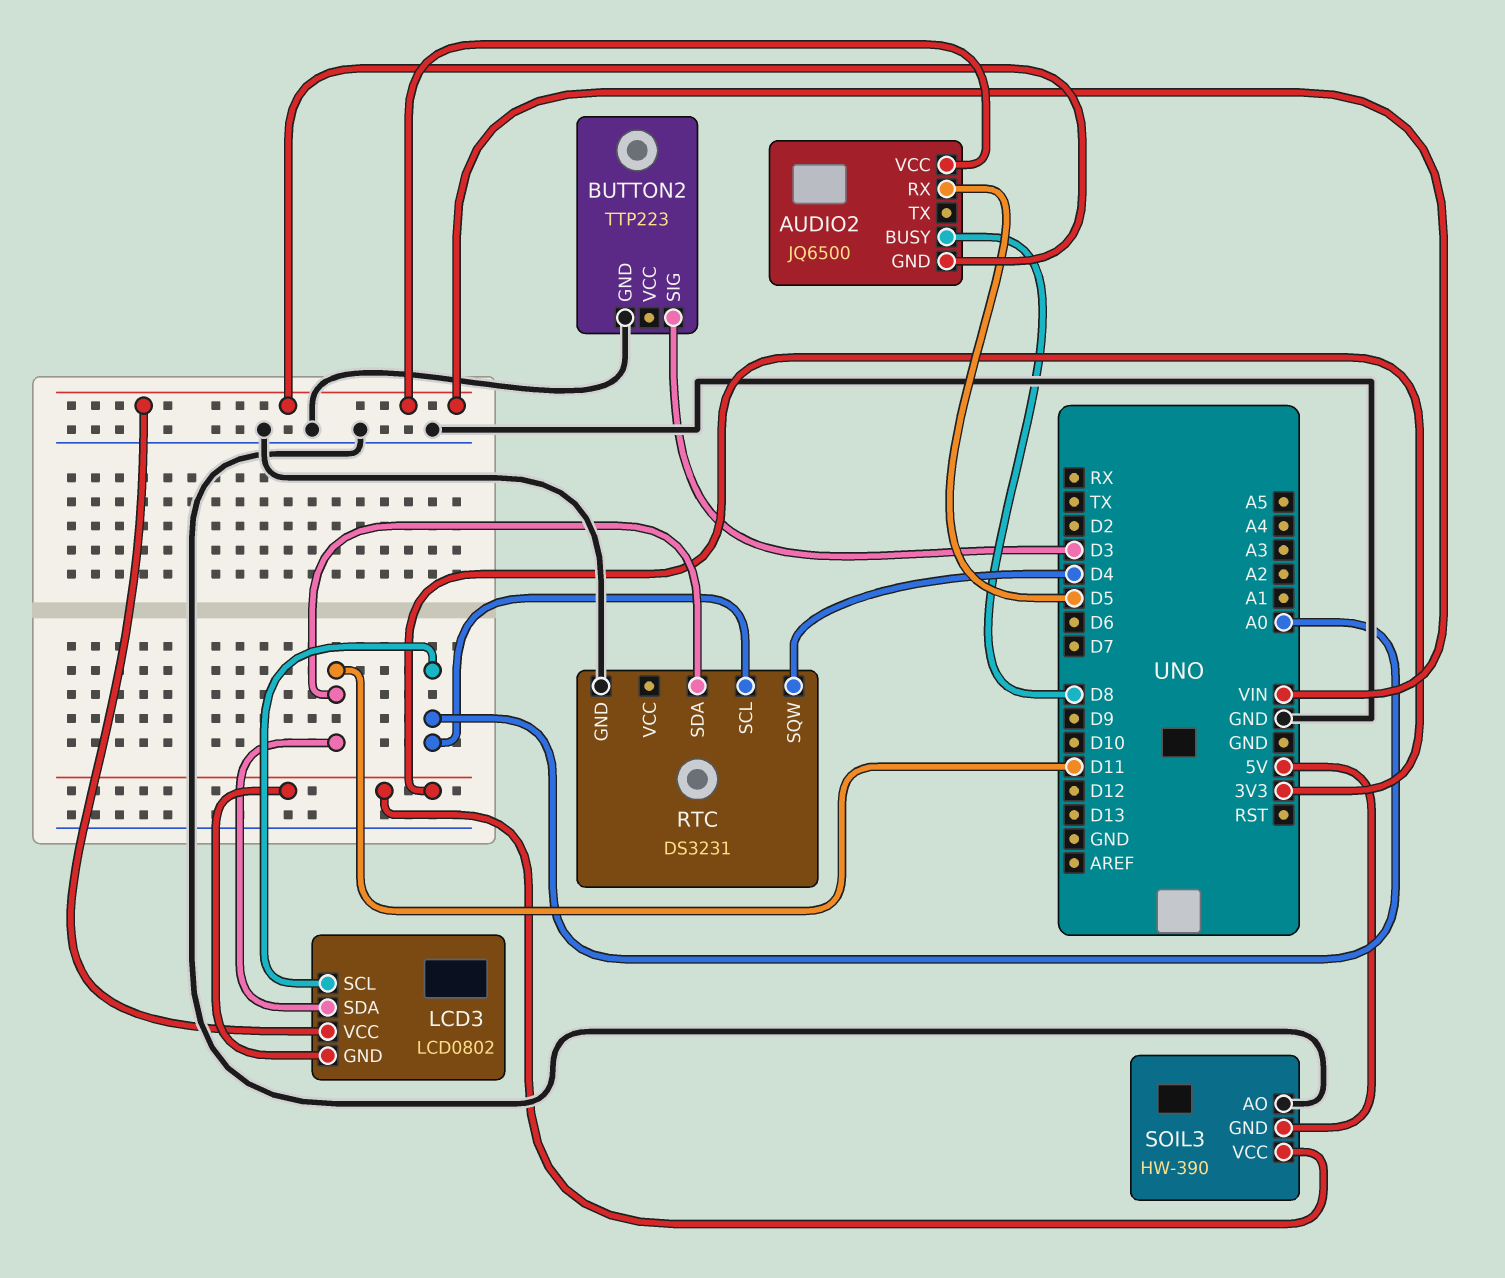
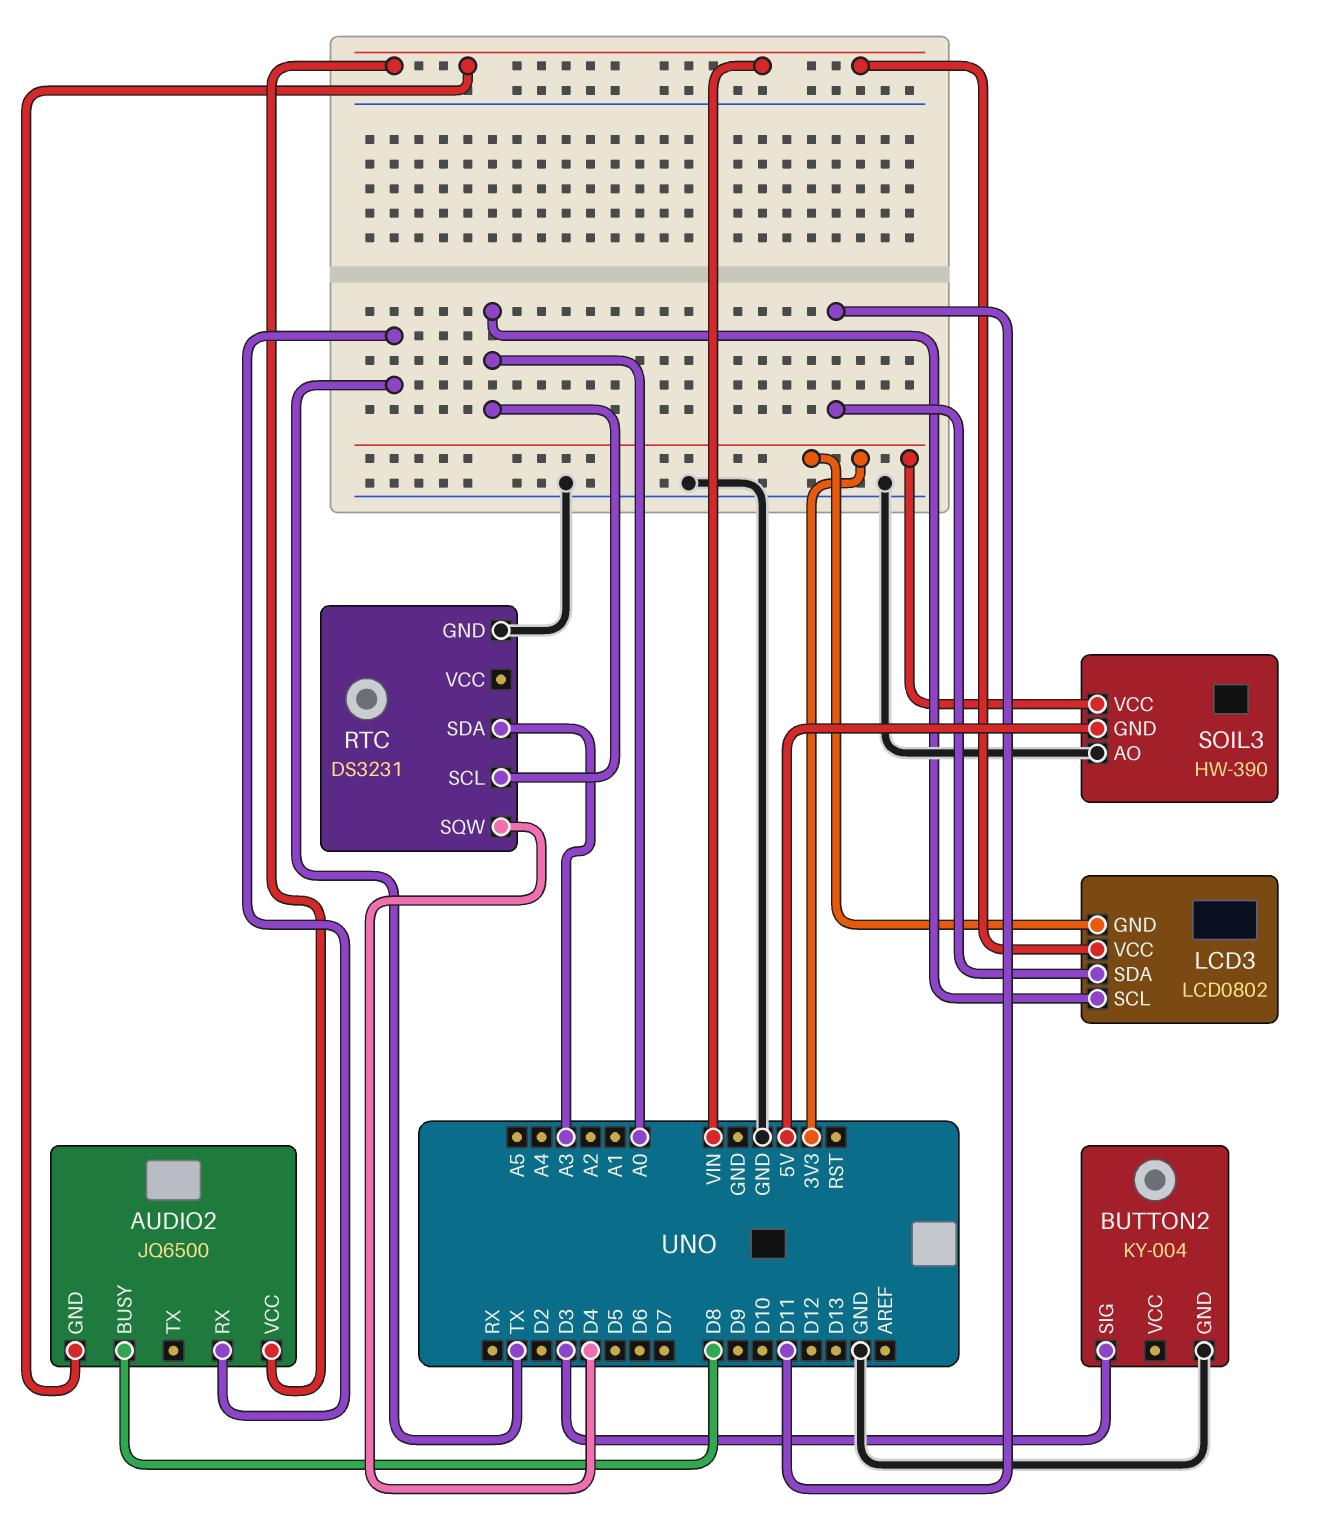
AUDIO2 pin RX: D5 -> TX
BUTTON2: TTP223 -> KY-004
RTC pin SDA: D11 -> A3

